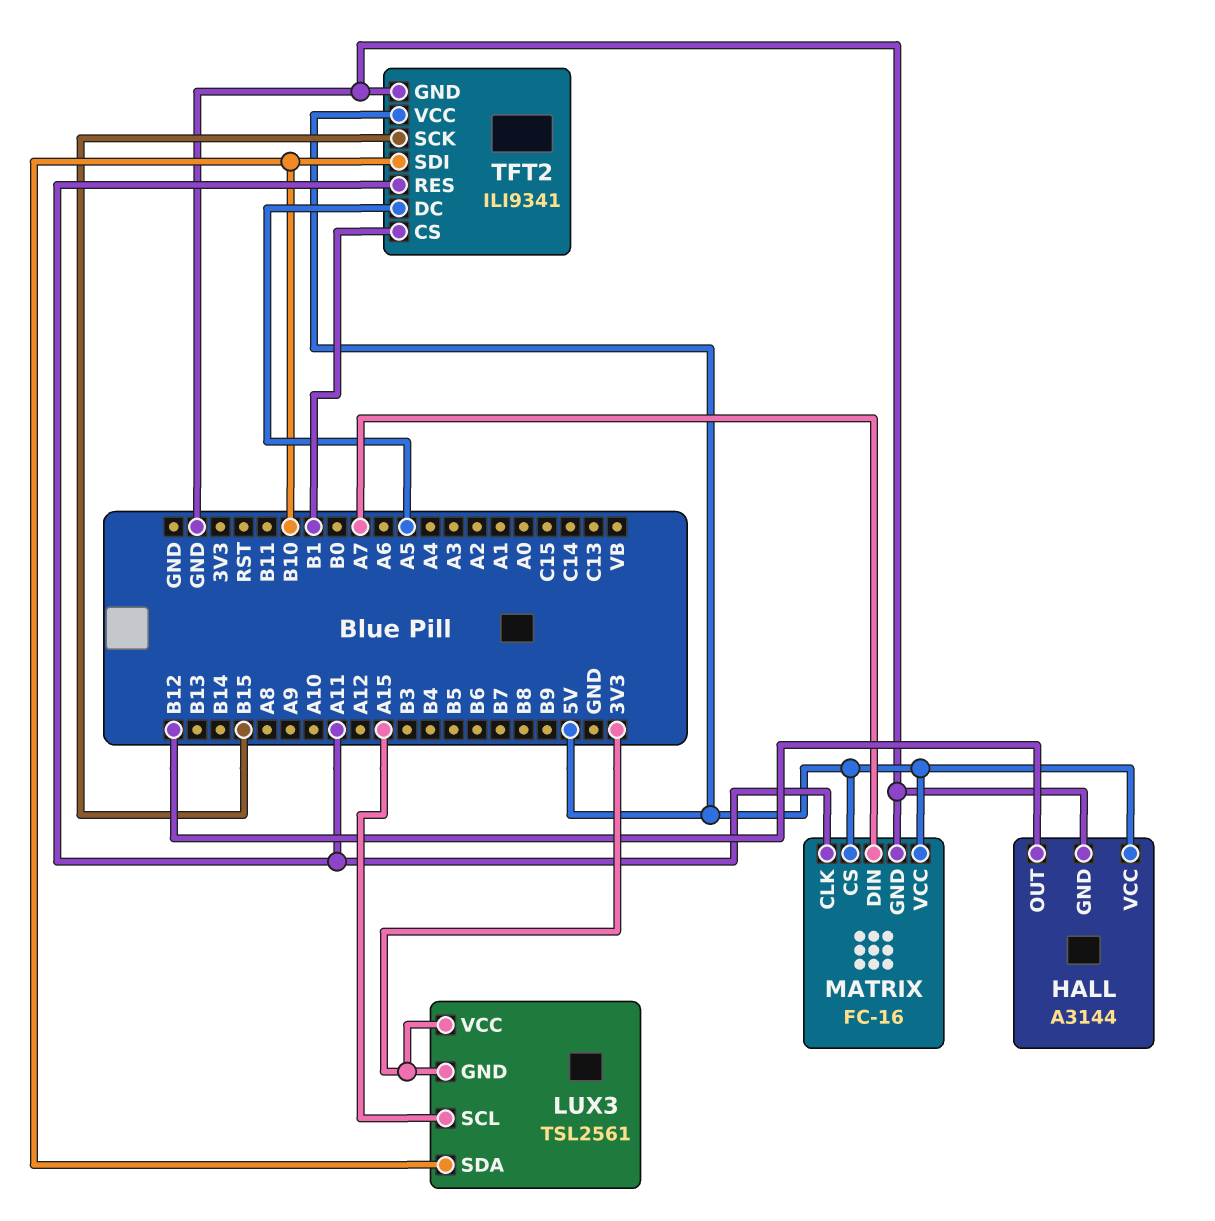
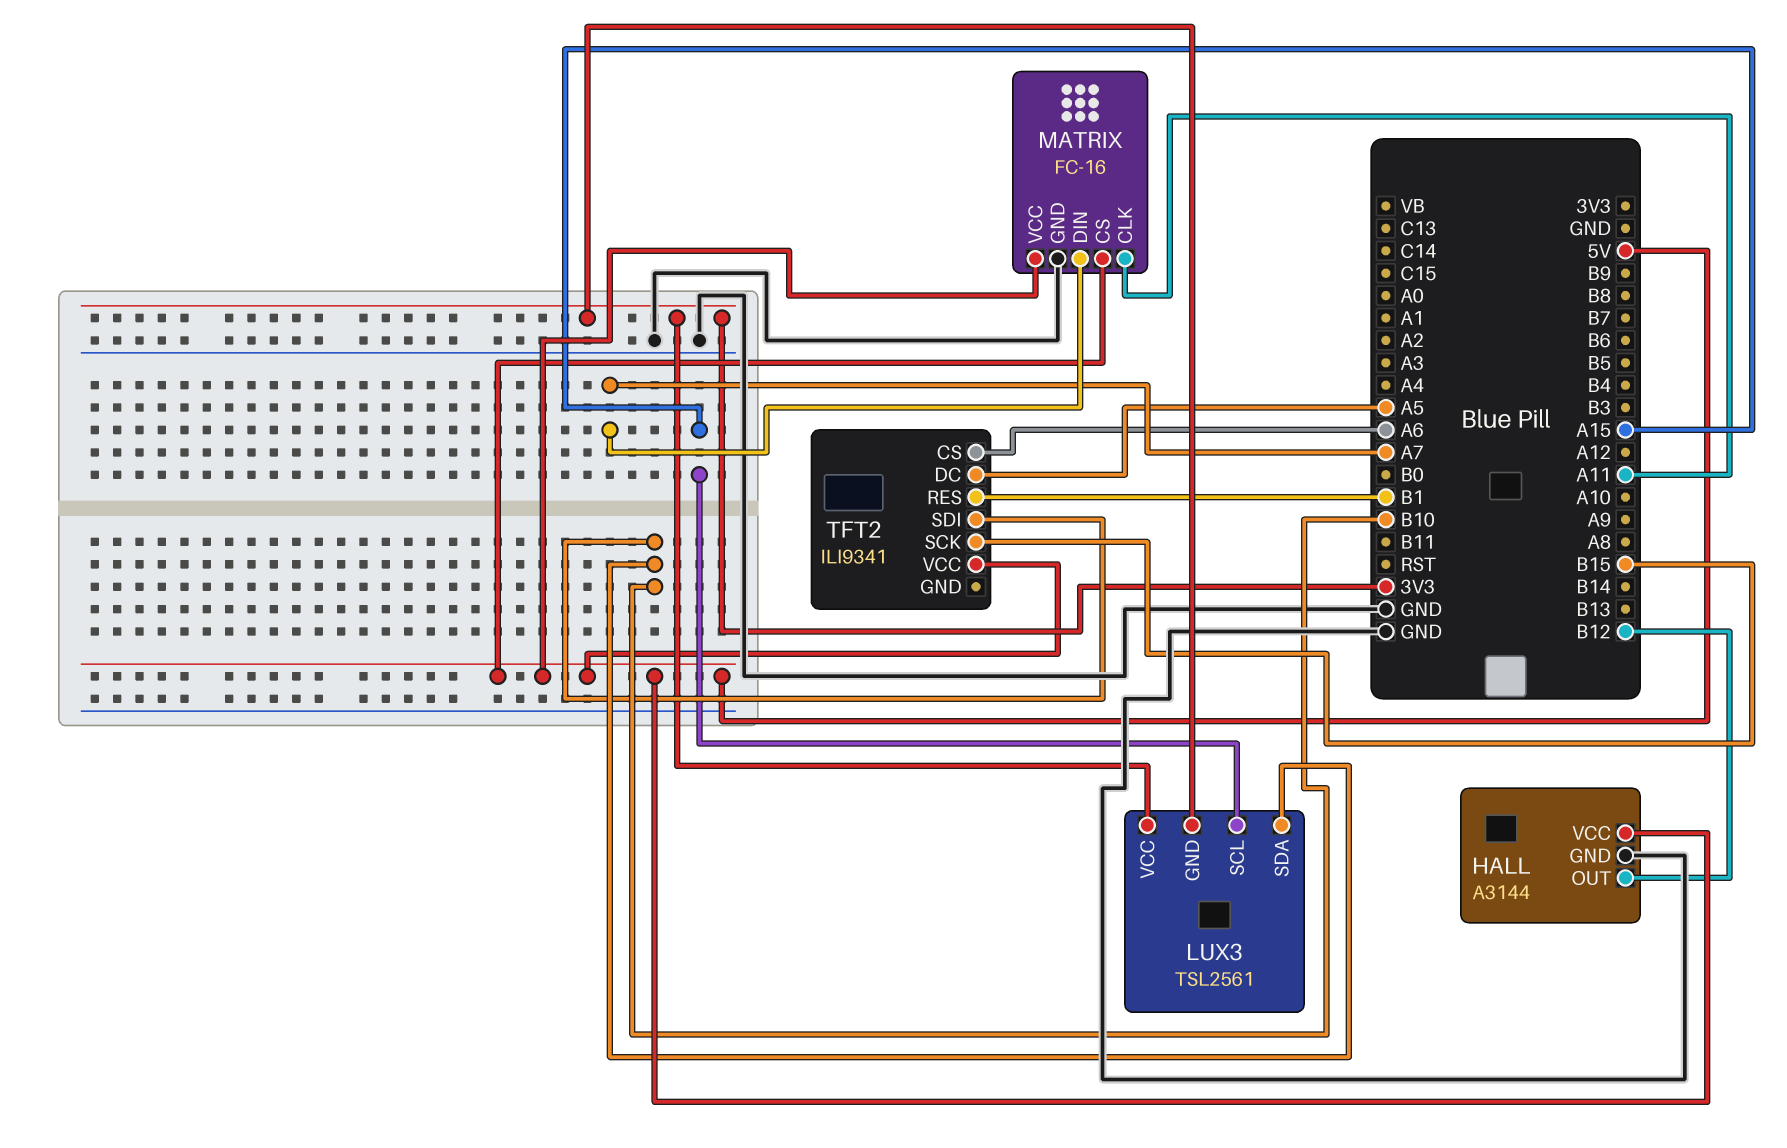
TFT2 pin CS: B1 -> A6
TFT2 pin GND: GND -> none
TFT2 pin RES: A11 -> B1

